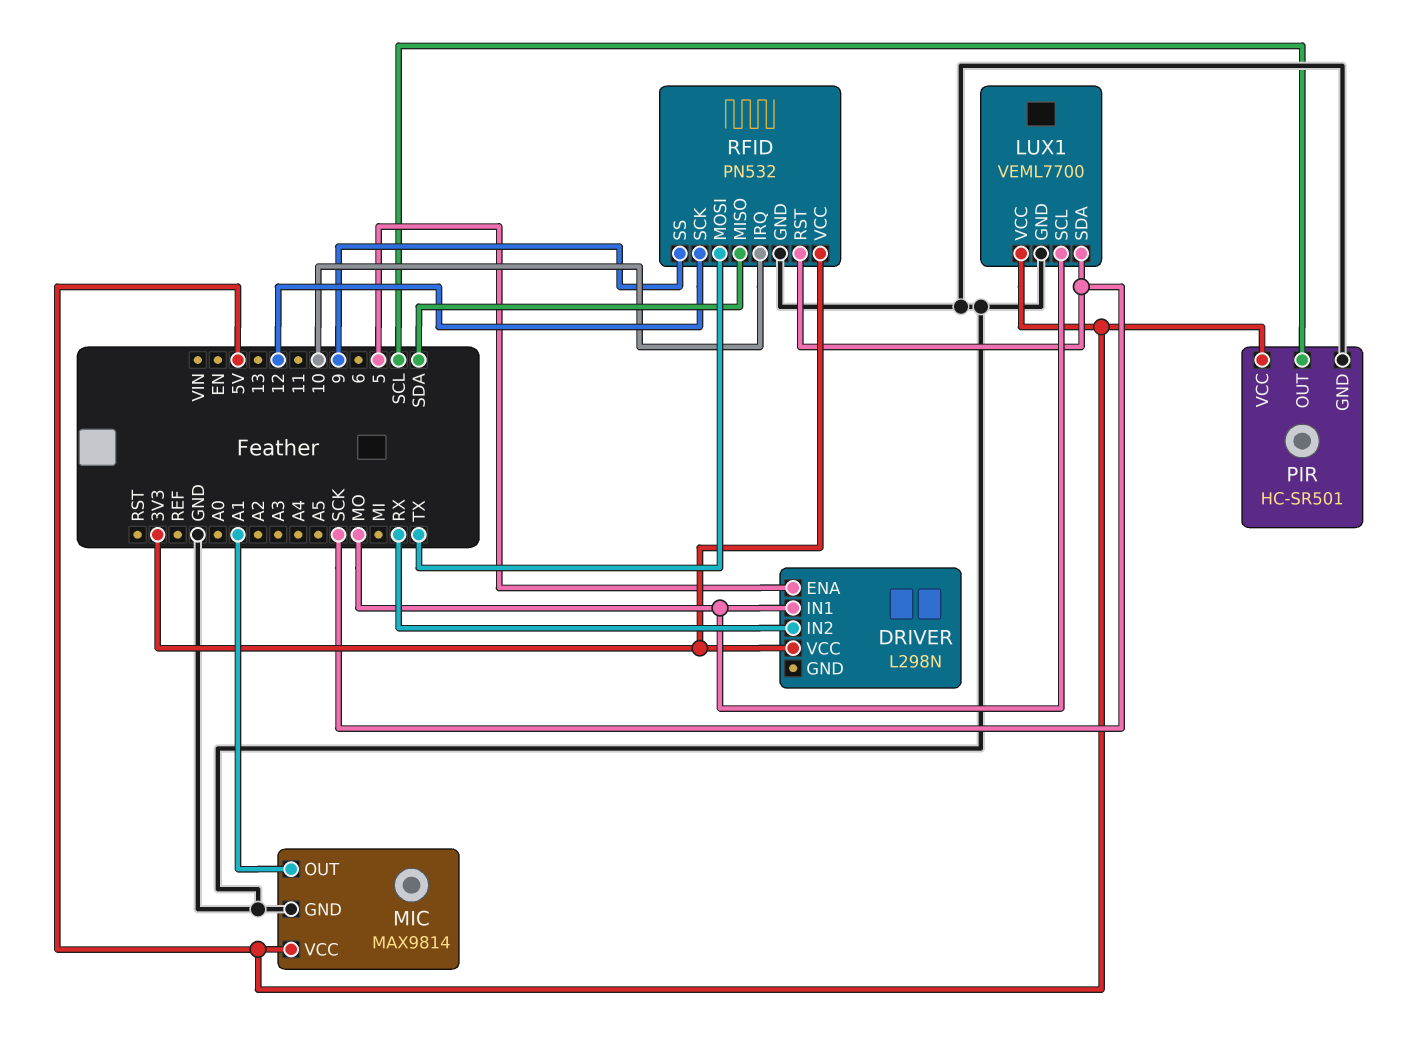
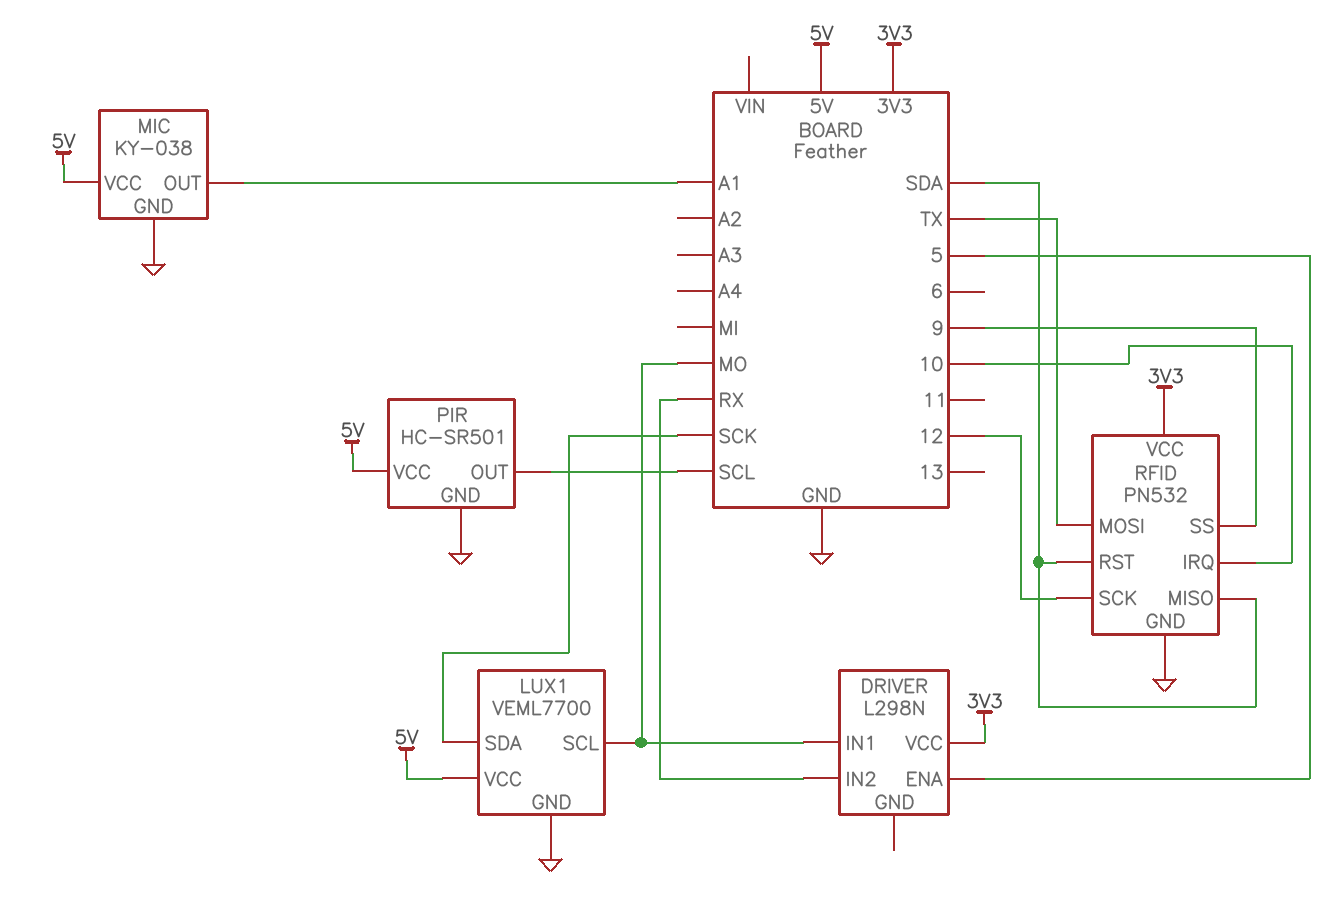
MIC: MAX9814 -> KY-038
RFID pin RST: SCK -> SDA

